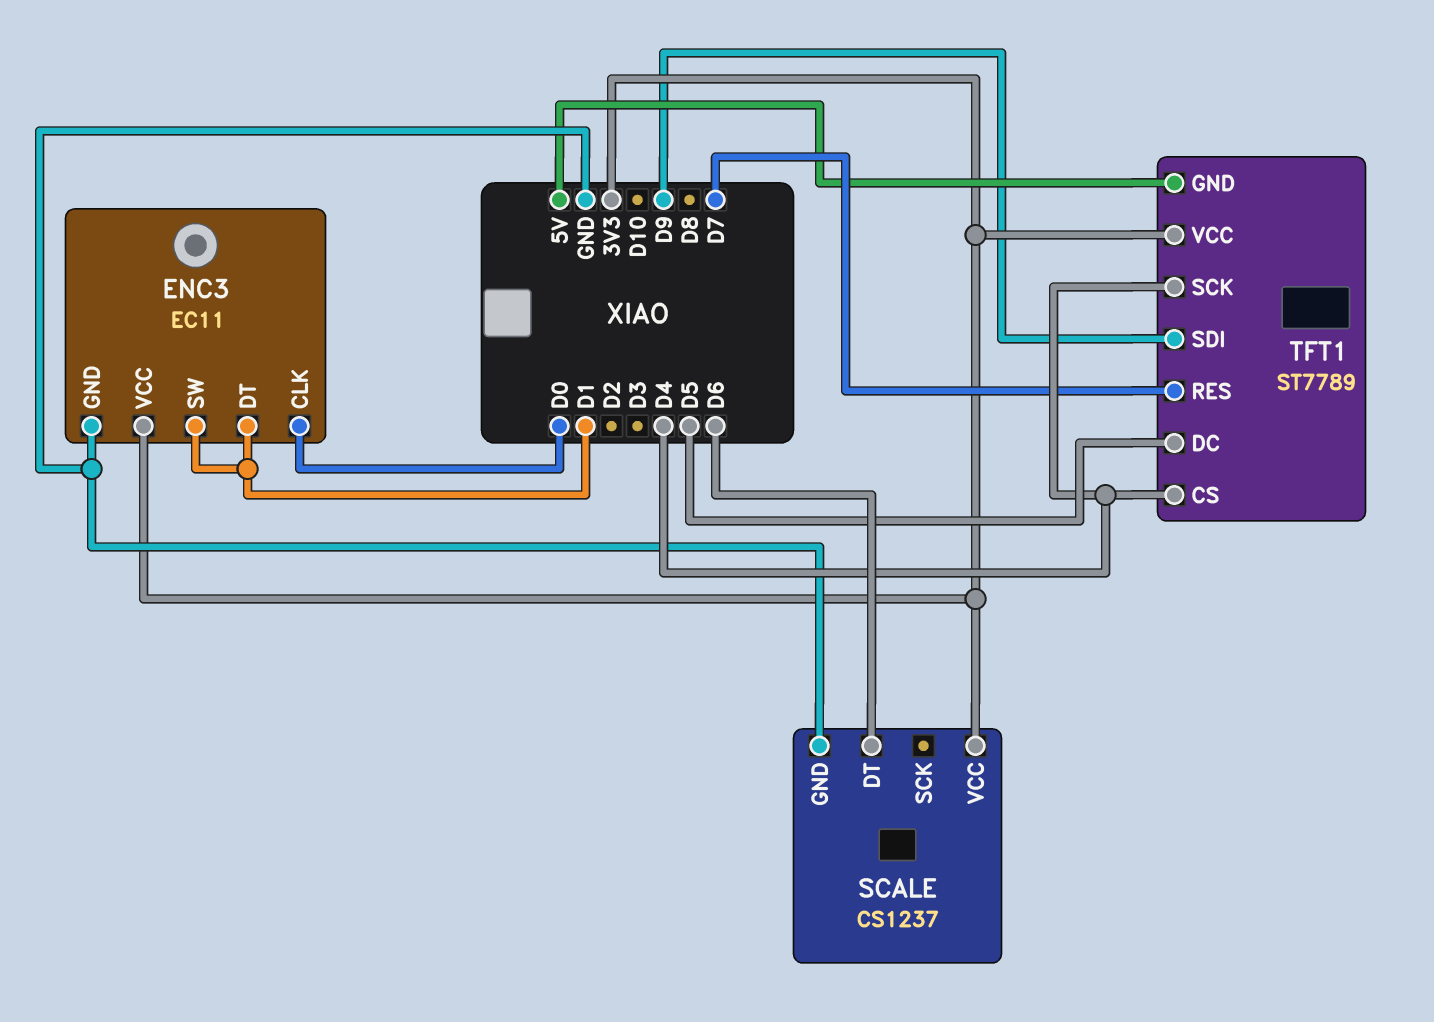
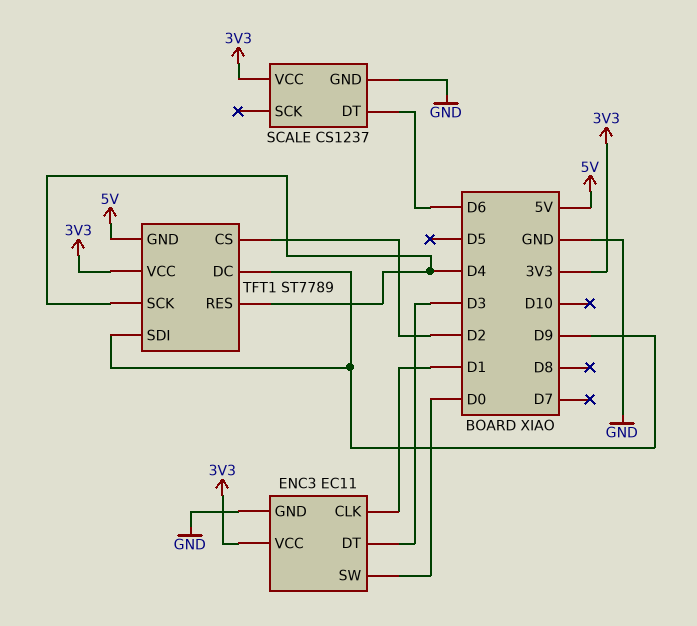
ENC3 pin CLK: D0 -> D1
ENC3 pin DT: D1 -> D3
ENC3 pin SW: D1 -> D0
TFT1 pin CS: D4 -> D2
TFT1 pin DC: D5 -> D9
TFT1 pin RES: D7 -> D4

